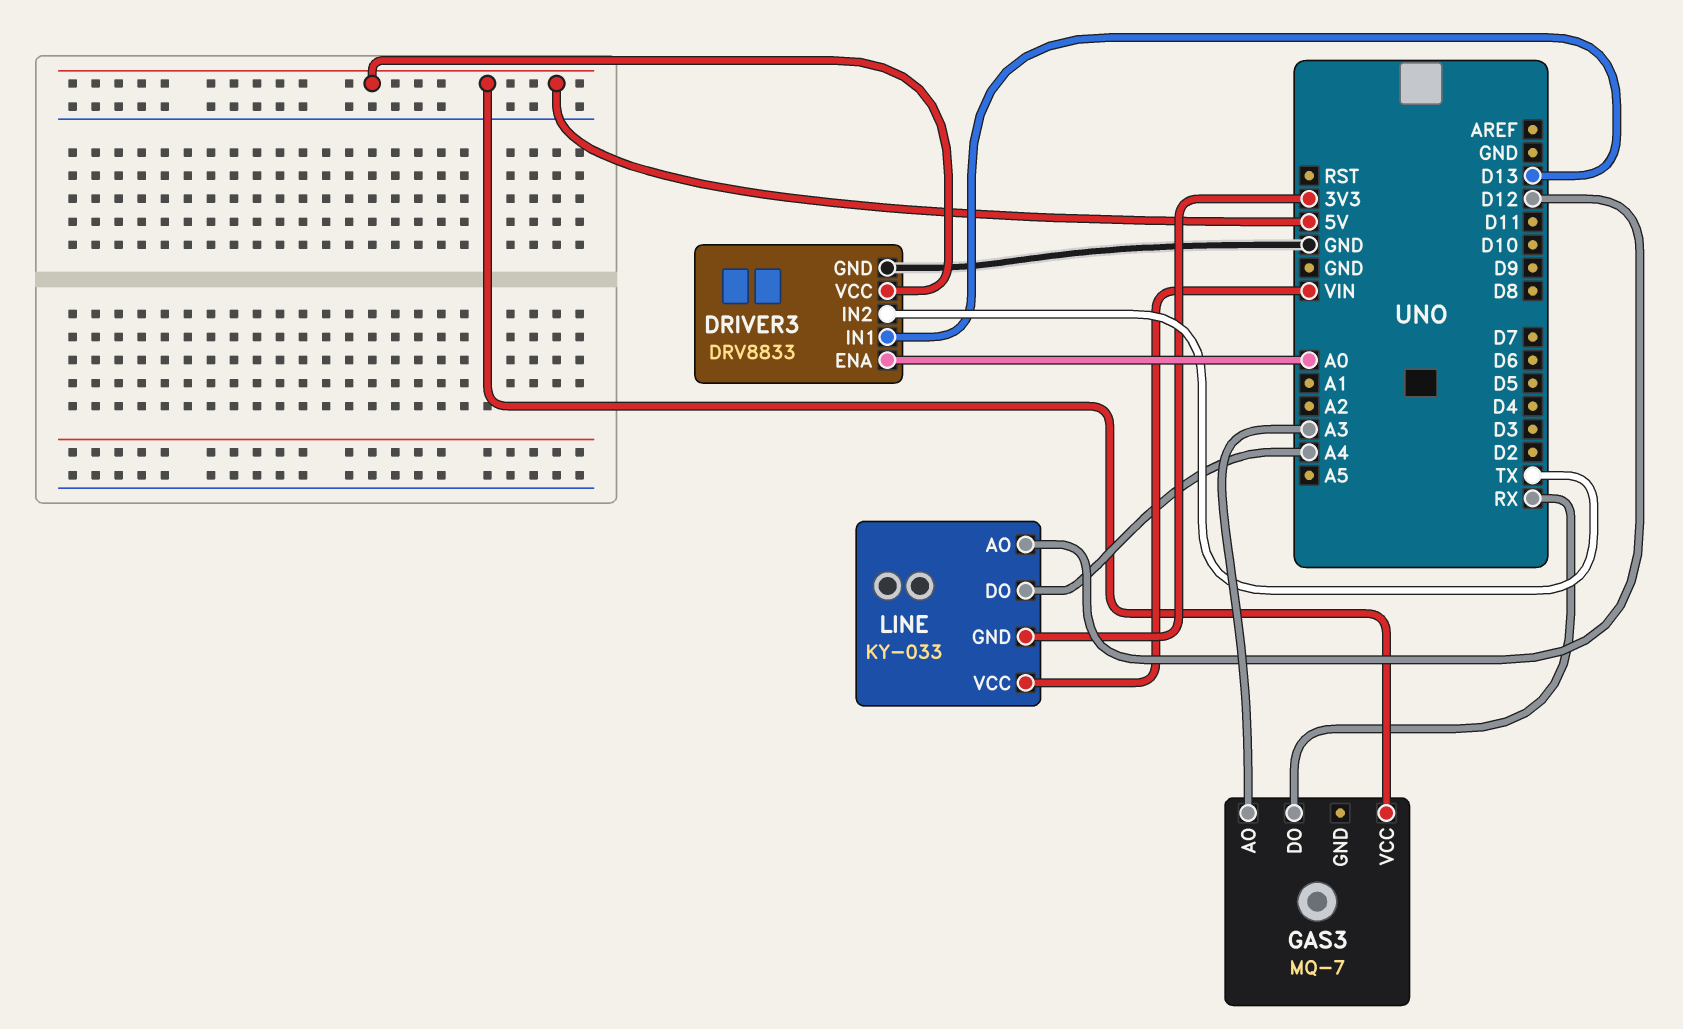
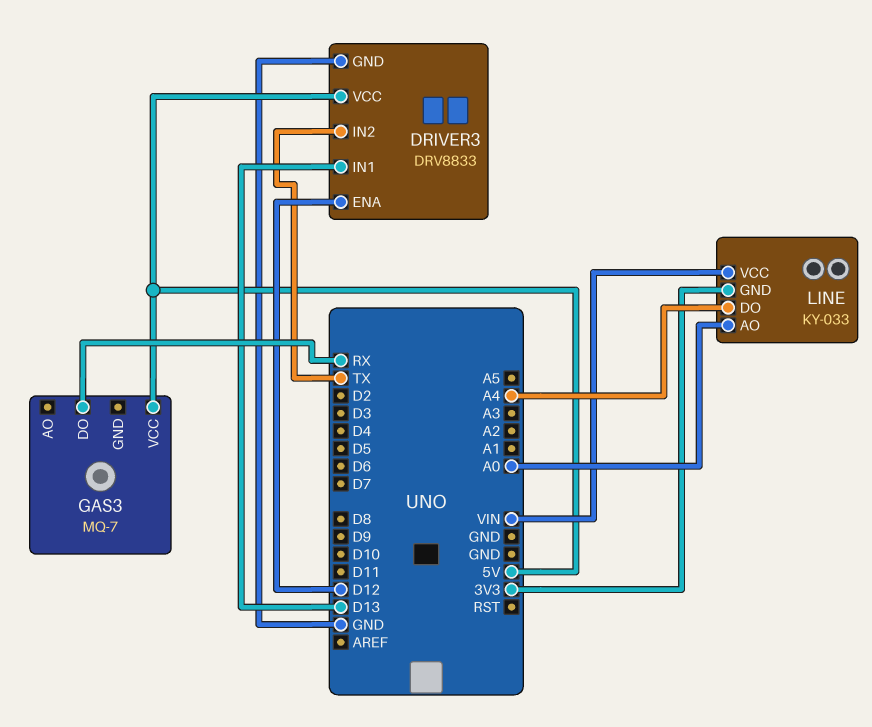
DRIVER3 pin ENA: A0 -> D12
GAS3 pin AO: A3 -> none
LINE pin AO: D12 -> A0

